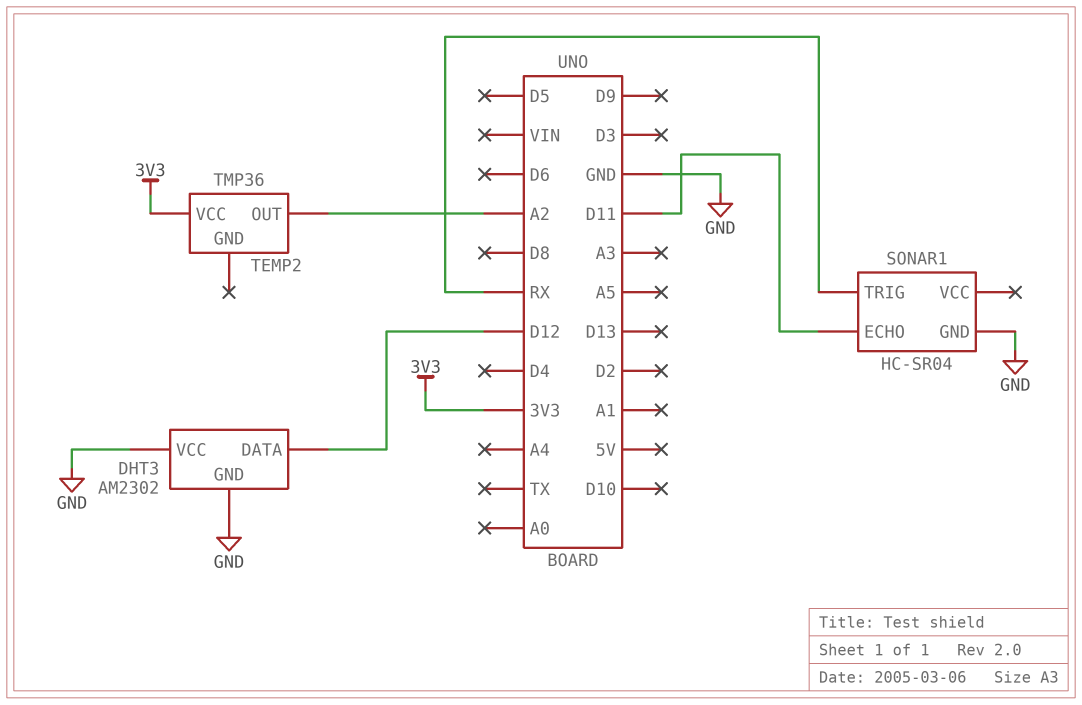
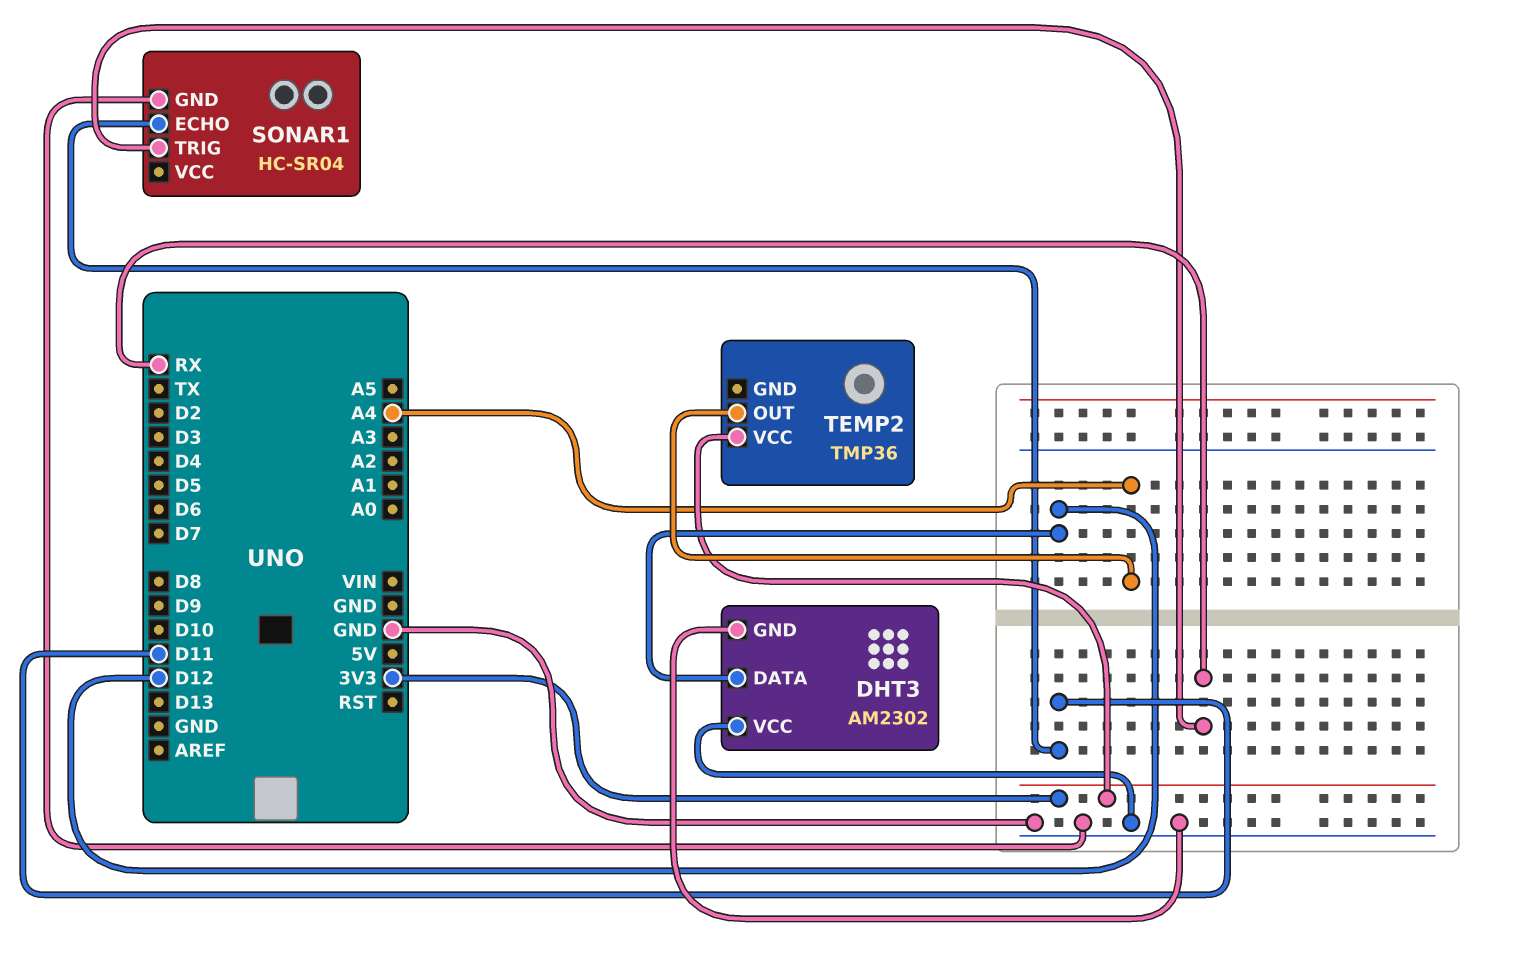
TEMP2 pin OUT: A2 -> A4

